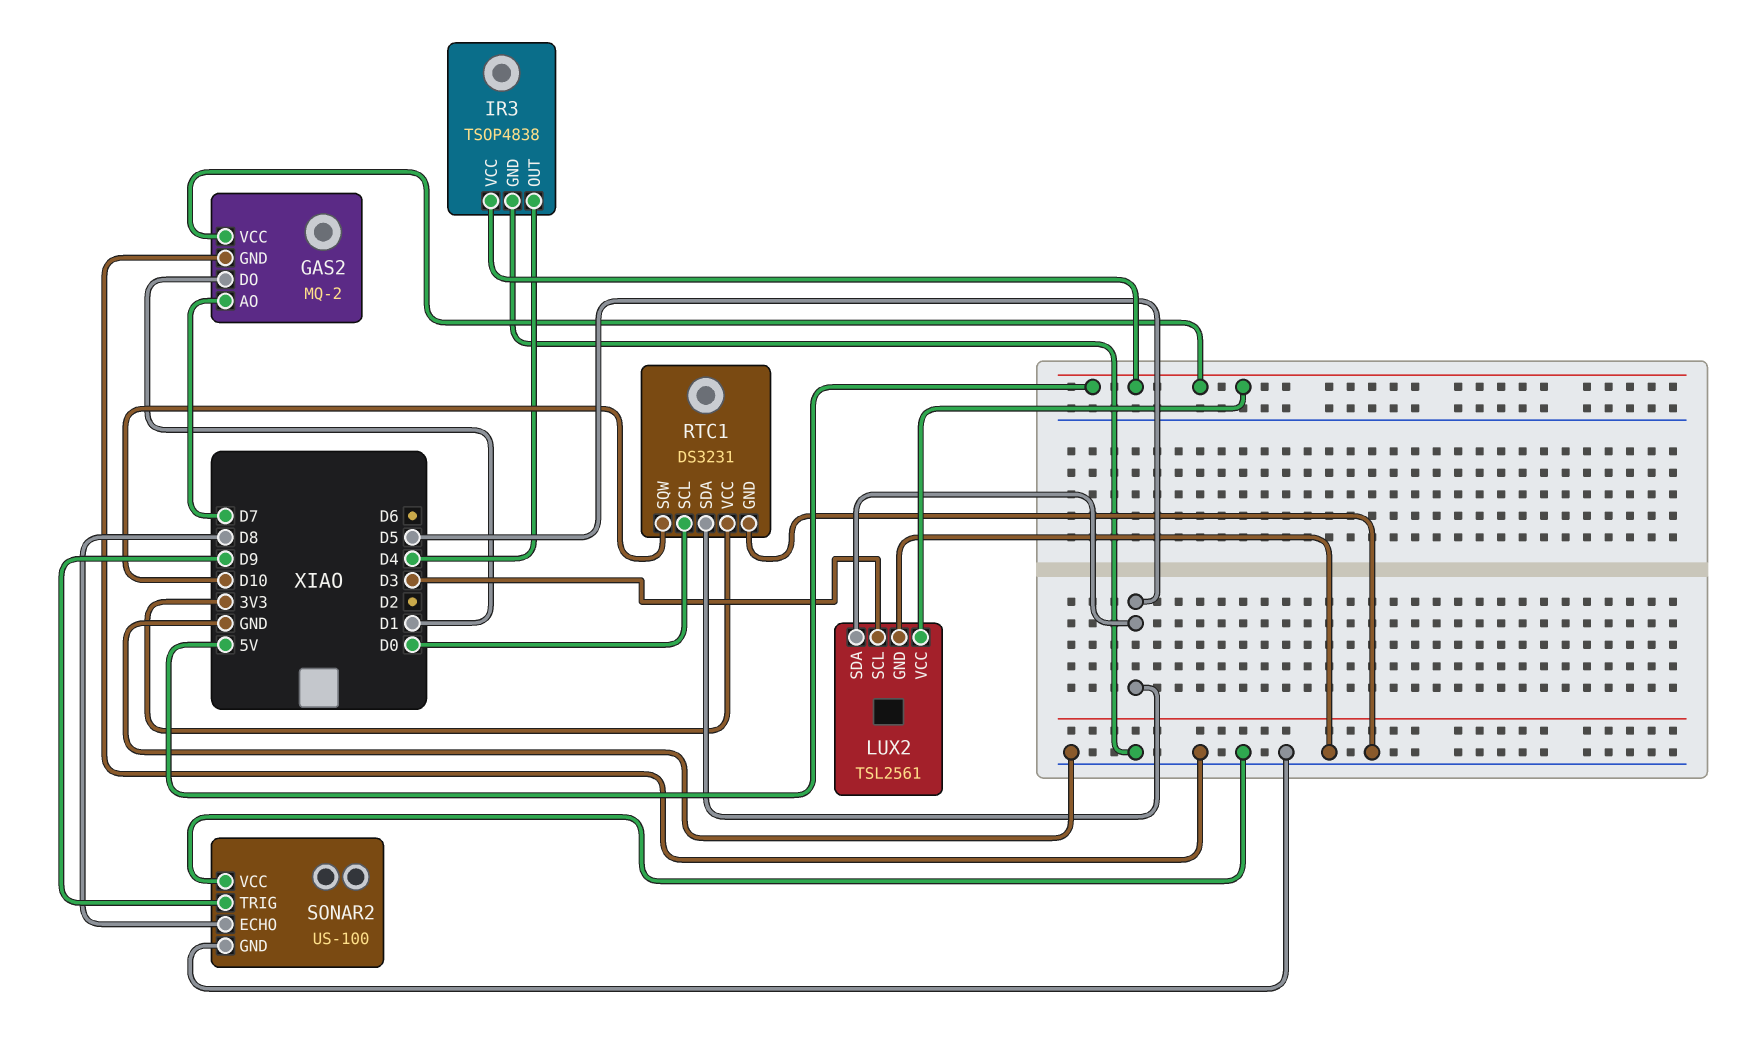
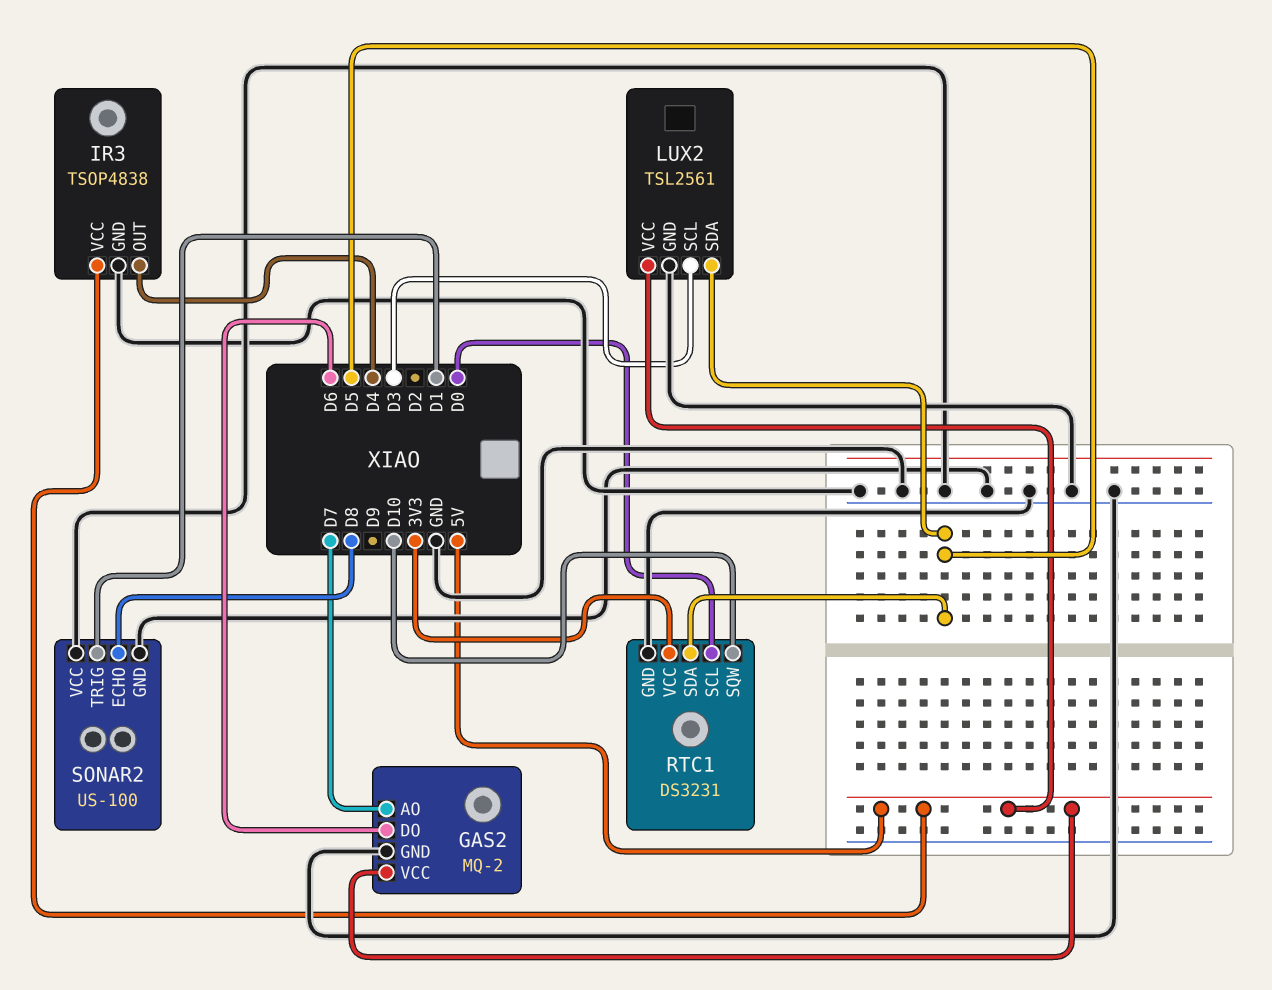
GAS2 pin DO: D1 -> D6
SONAR2 pin TRIG: D9 -> D1

